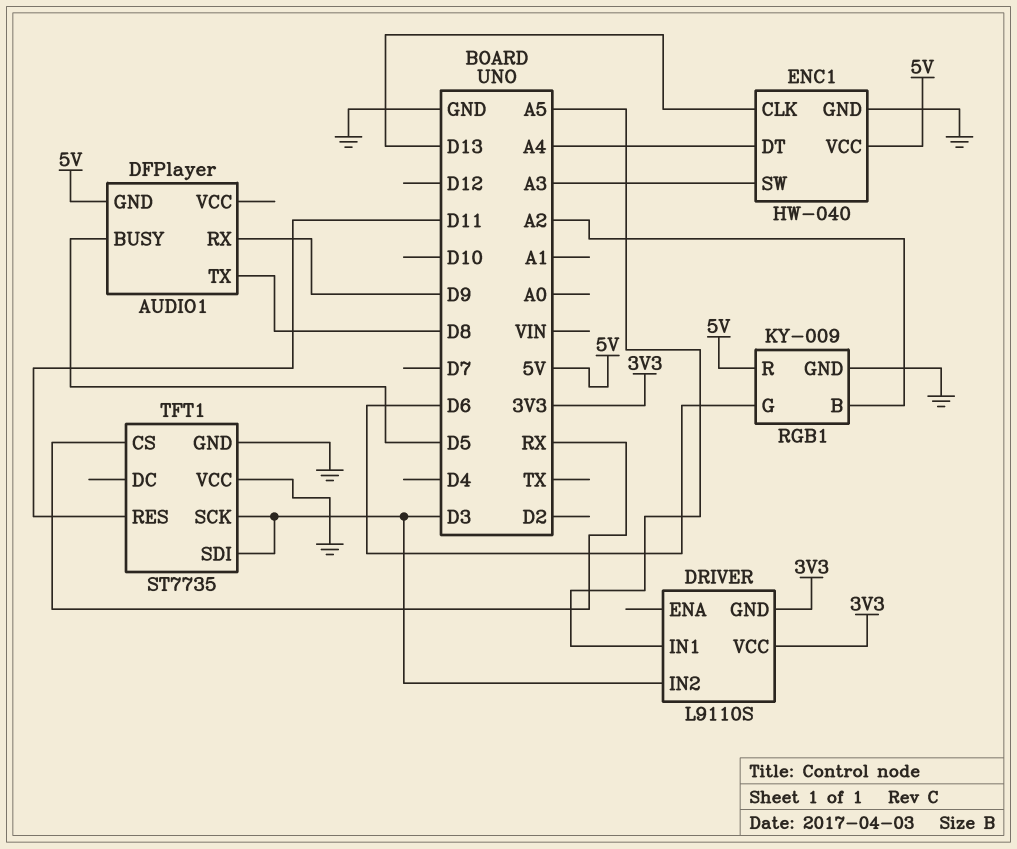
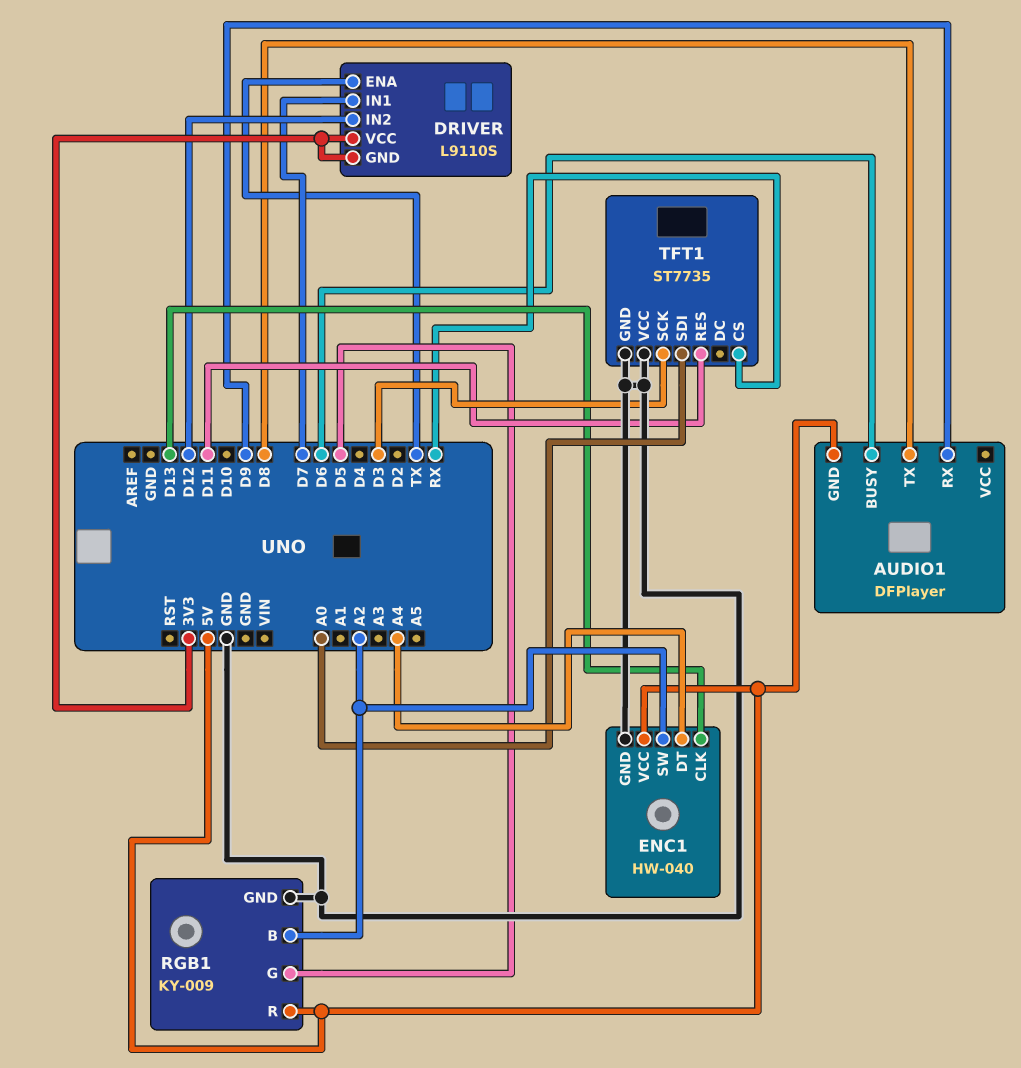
AUDIO1 pin BUSY: D5 -> D6
DRIVER pin ENA: none -> TX
DRIVER pin IN1: A5 -> D7
DRIVER pin IN2: D3 -> D12
ENC1 pin SW: A3 -> A2
RGB1 pin G: D6 -> D5
TFT1 pin SDI: D3 -> A0

